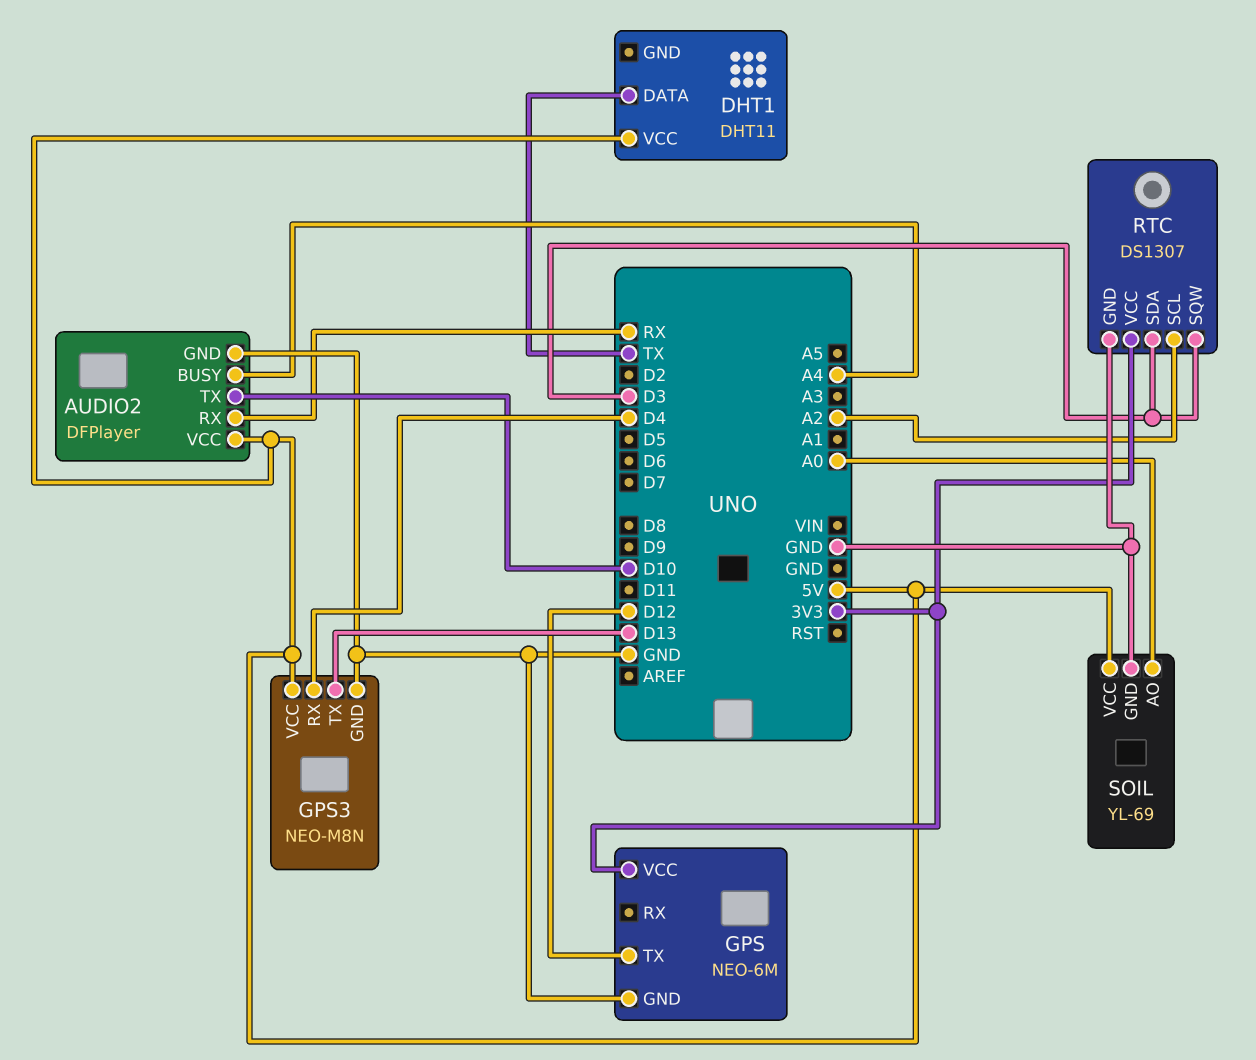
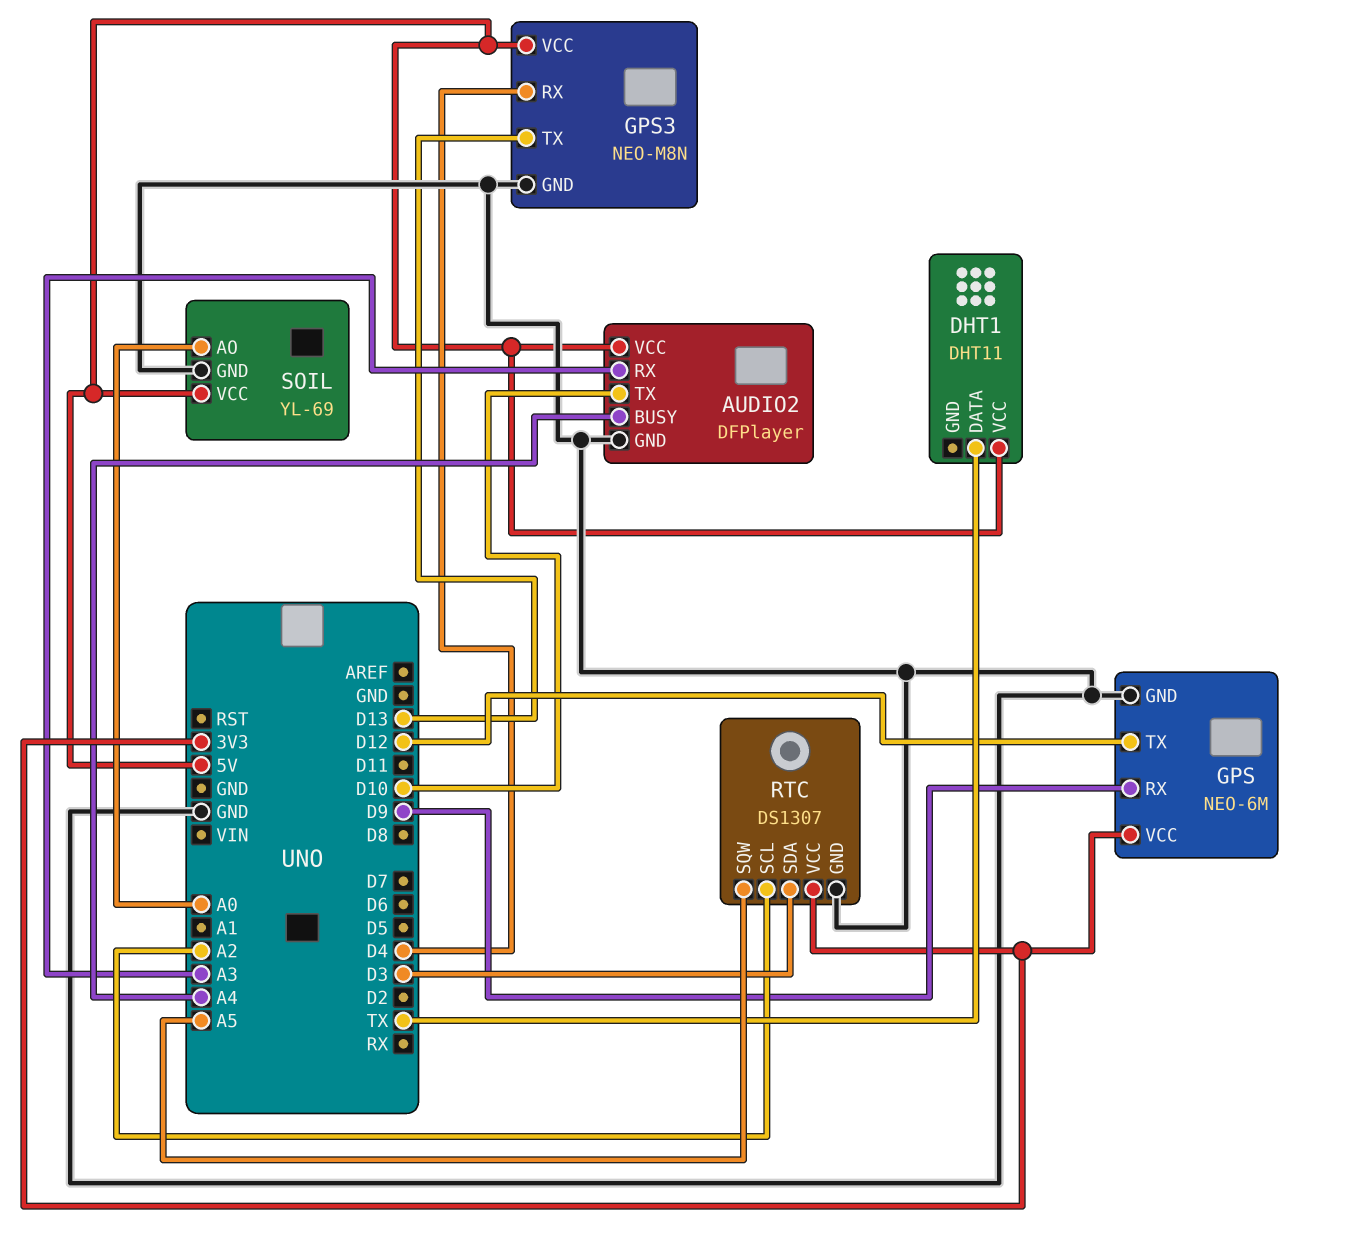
AUDIO2 pin RX: RX -> A3
GPS pin RX: none -> D9
RTC pin SQW: D3 -> A5

